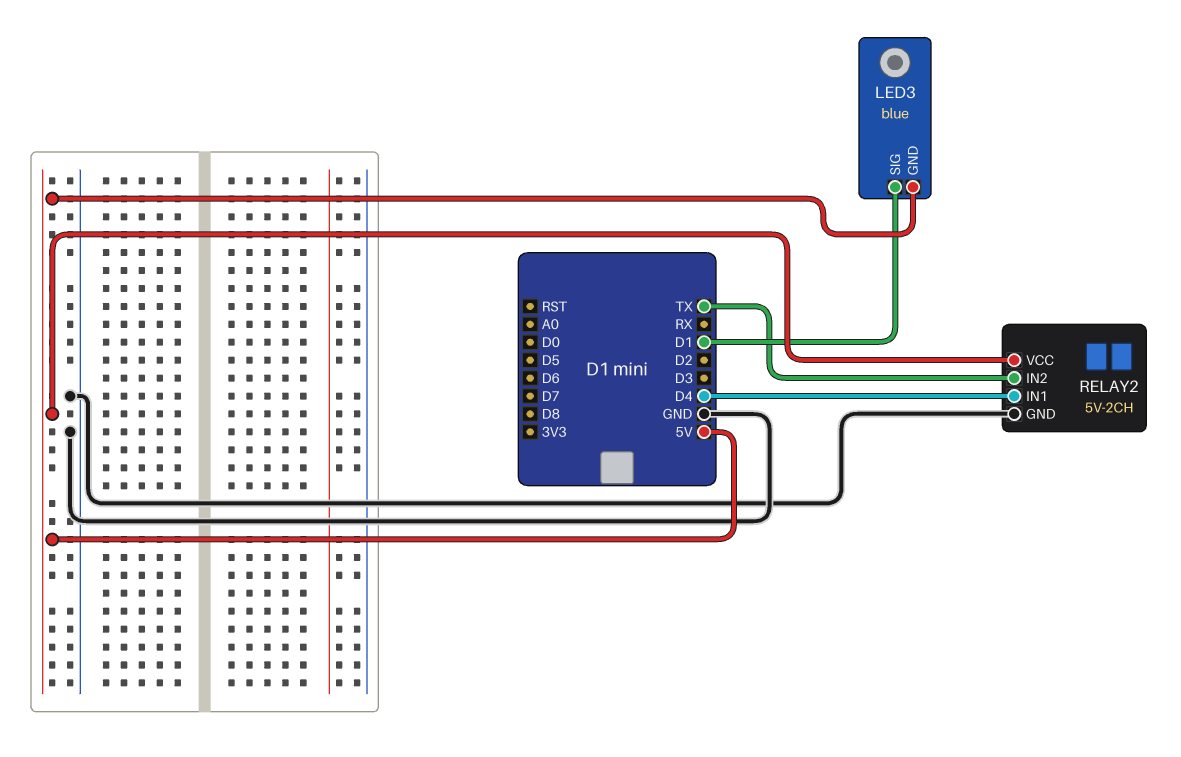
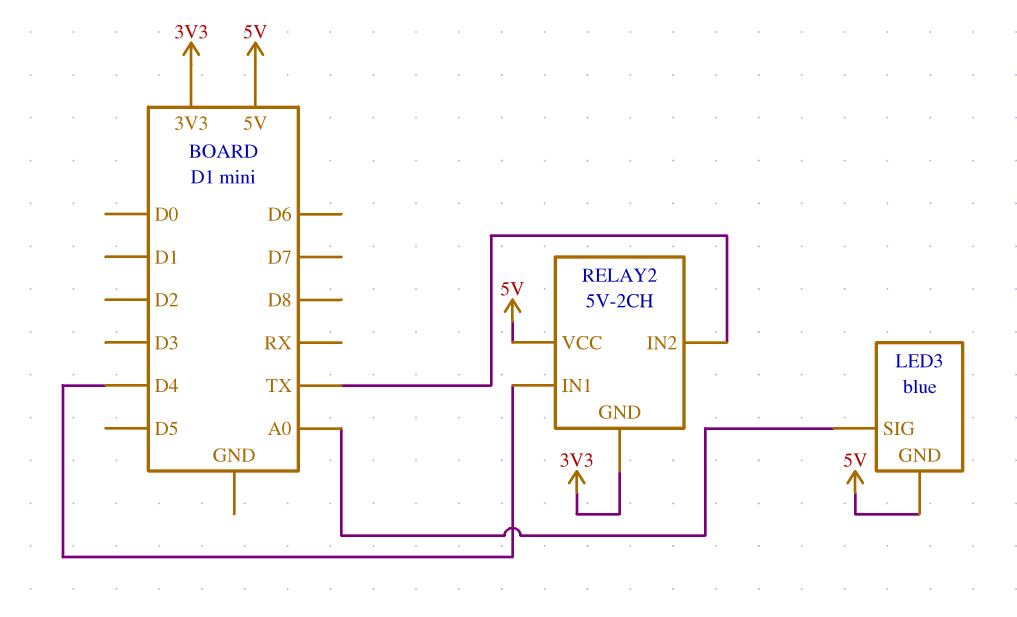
LED3 pin SIG: D1 -> A0
RELAY2 pin GND: GND -> 3V3

